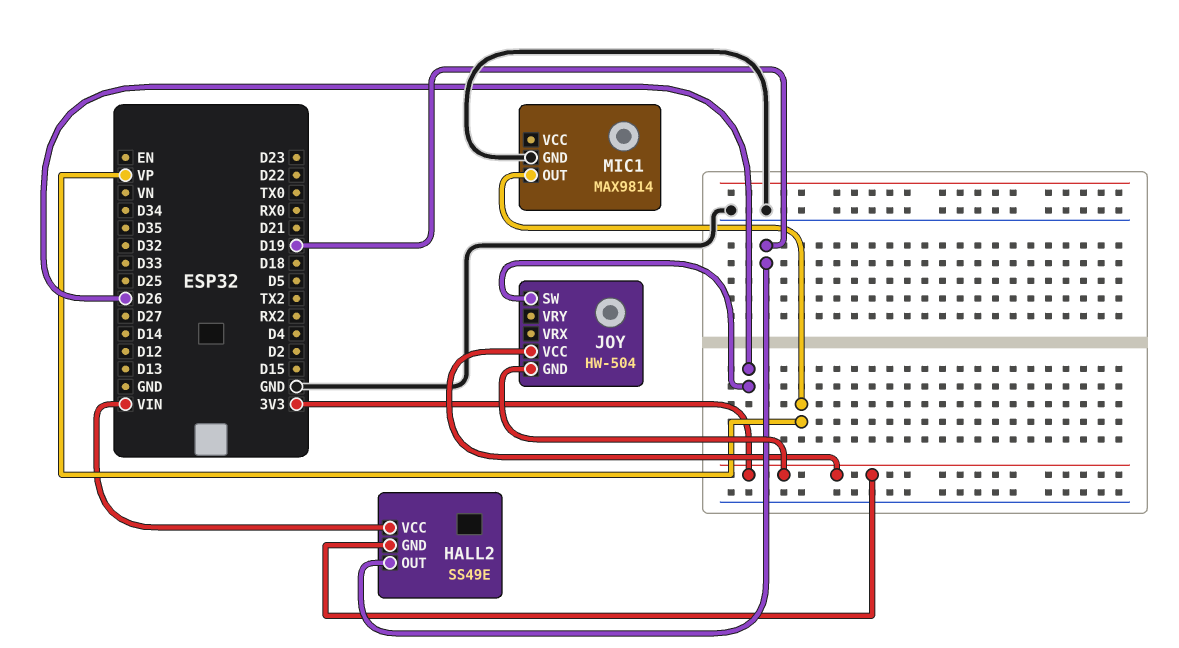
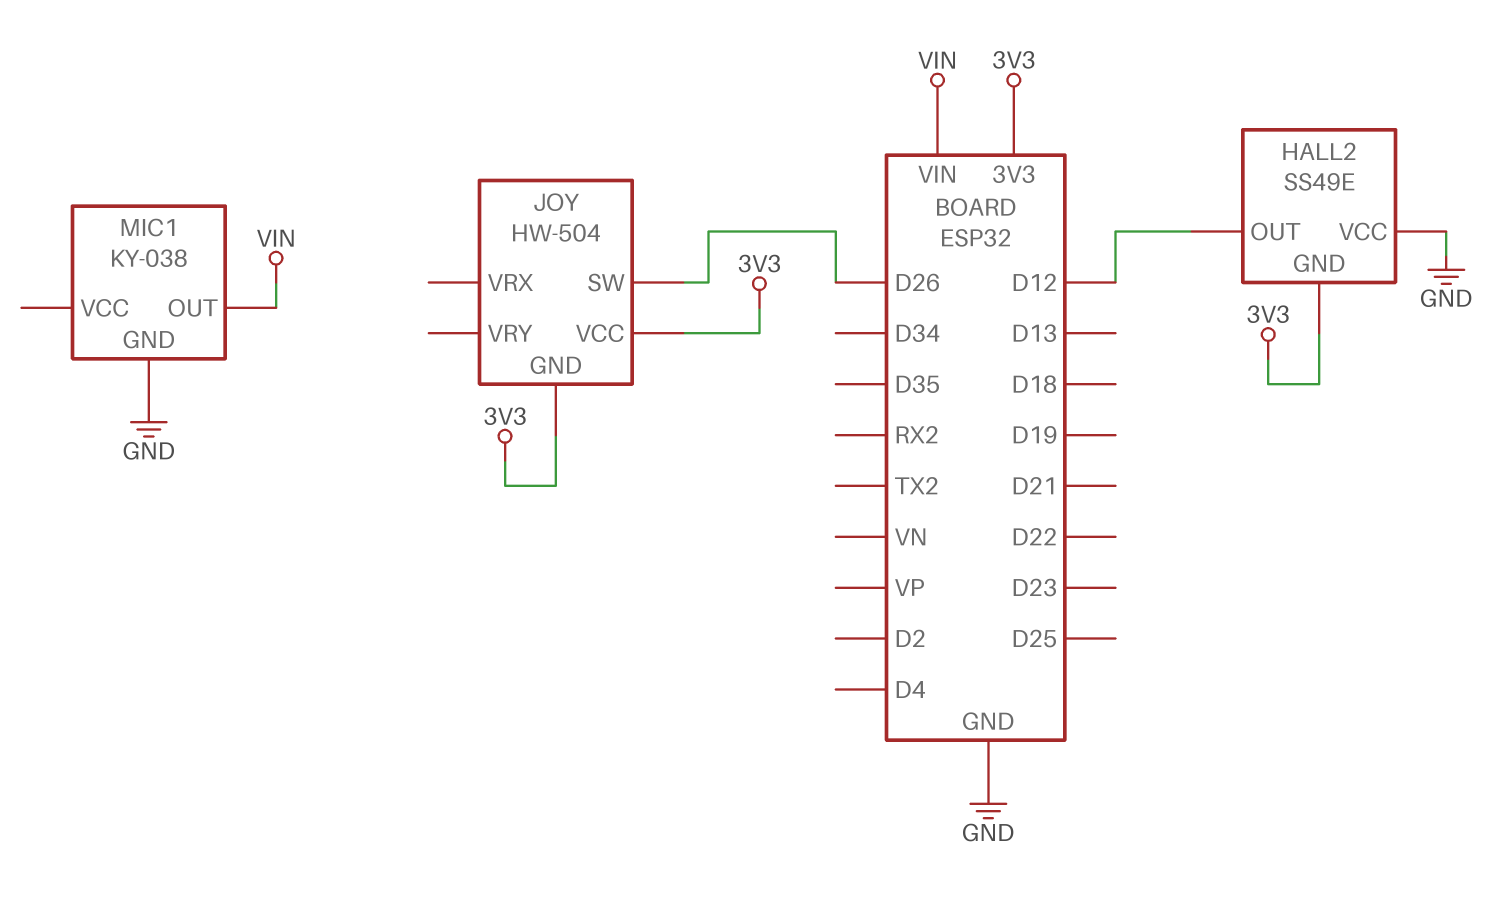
HALL2 pin OUT: D19 -> D12
HALL2 pin VCC: VIN -> GND
MIC1: MAX9814 -> KY-038
MIC1 pin OUT: VP -> VIN

